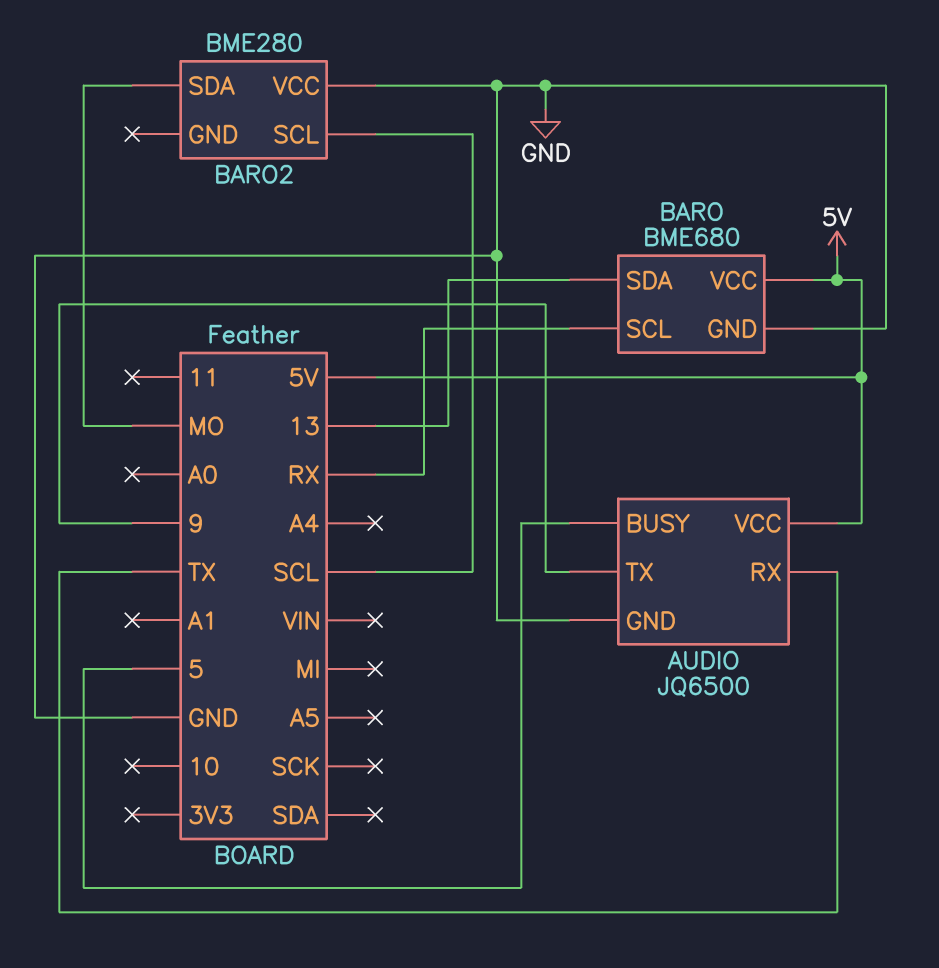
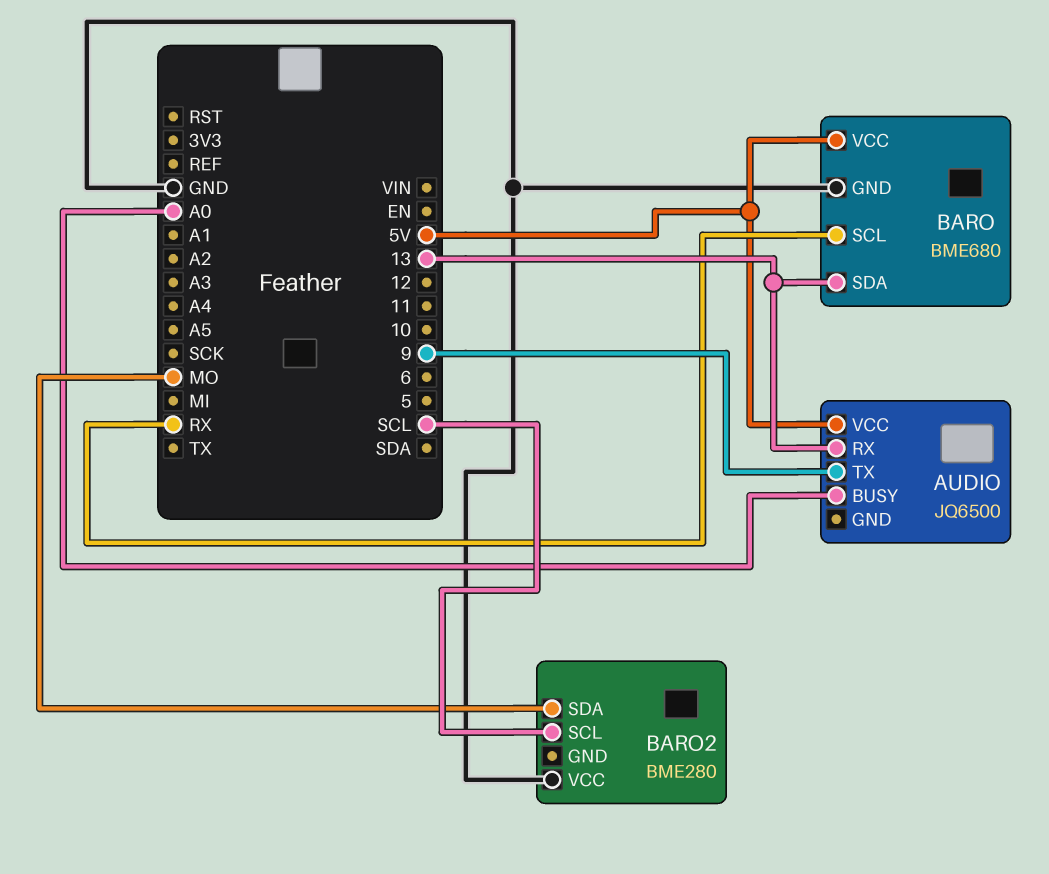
AUDIO pin BUSY: 5 -> A0
AUDIO pin GND: GND -> none
AUDIO pin RX: TX -> 13

